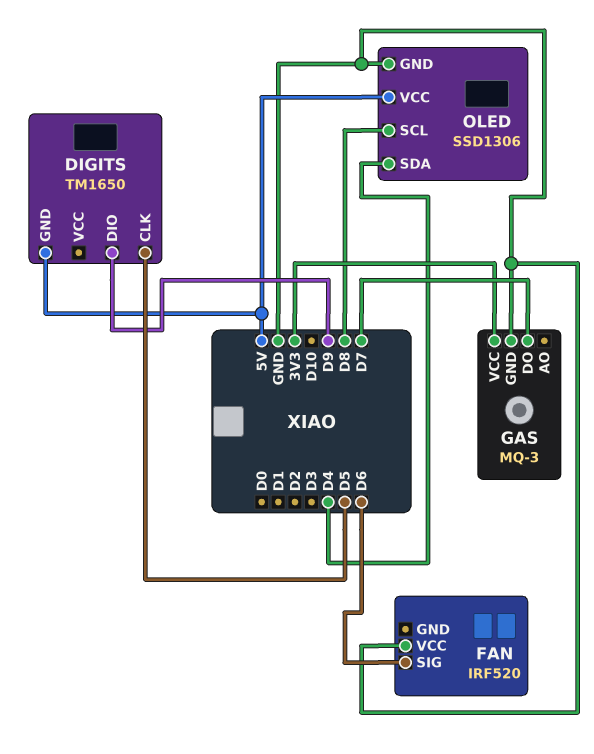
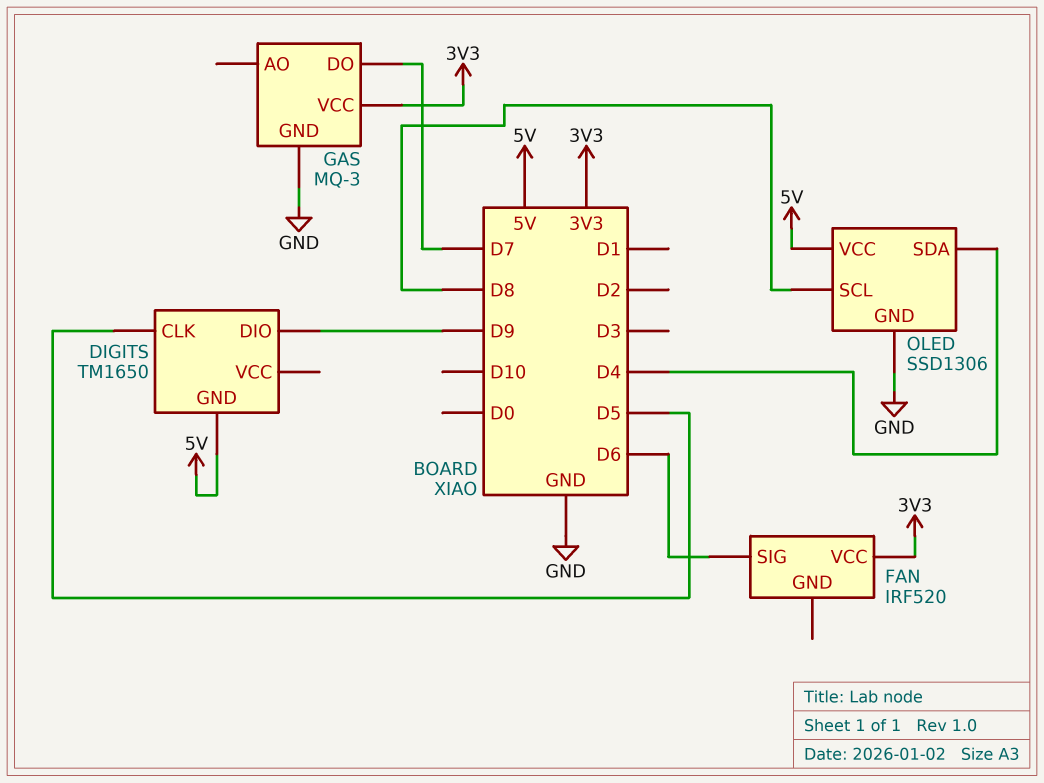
FAN pin VCC: GND -> 3V3

